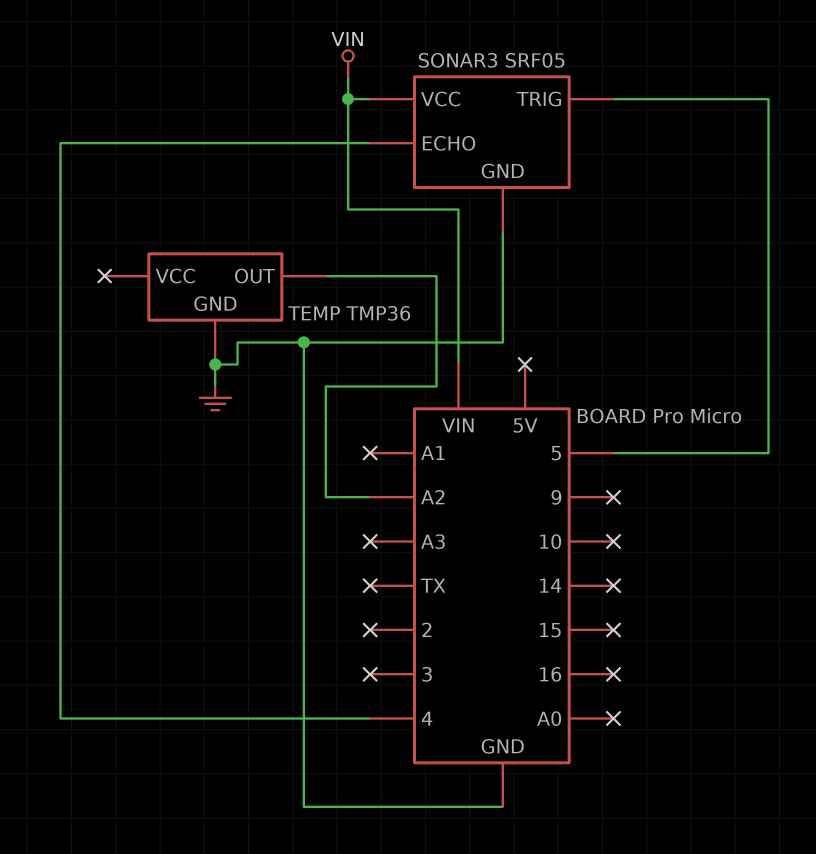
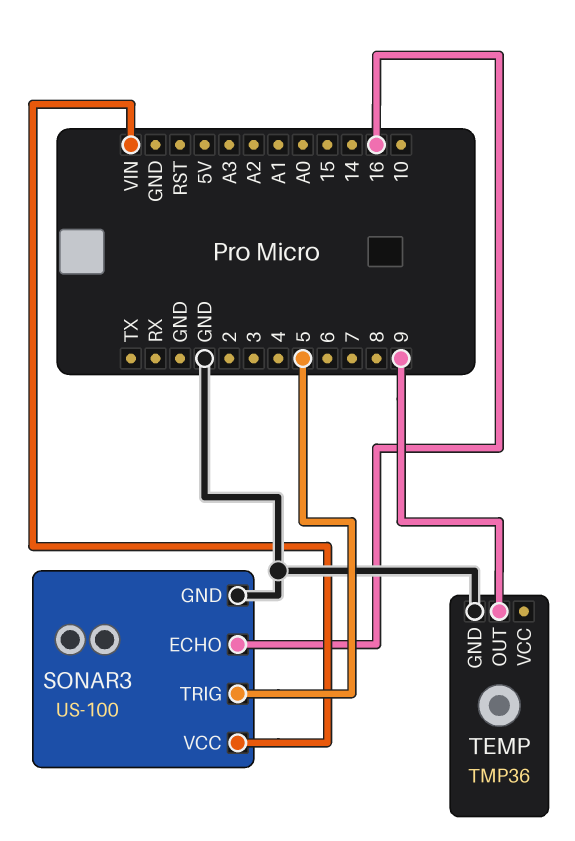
SONAR3: SRF05 -> US-100
SONAR3 pin ECHO: 4 -> 16
TEMP pin OUT: A2 -> 9

